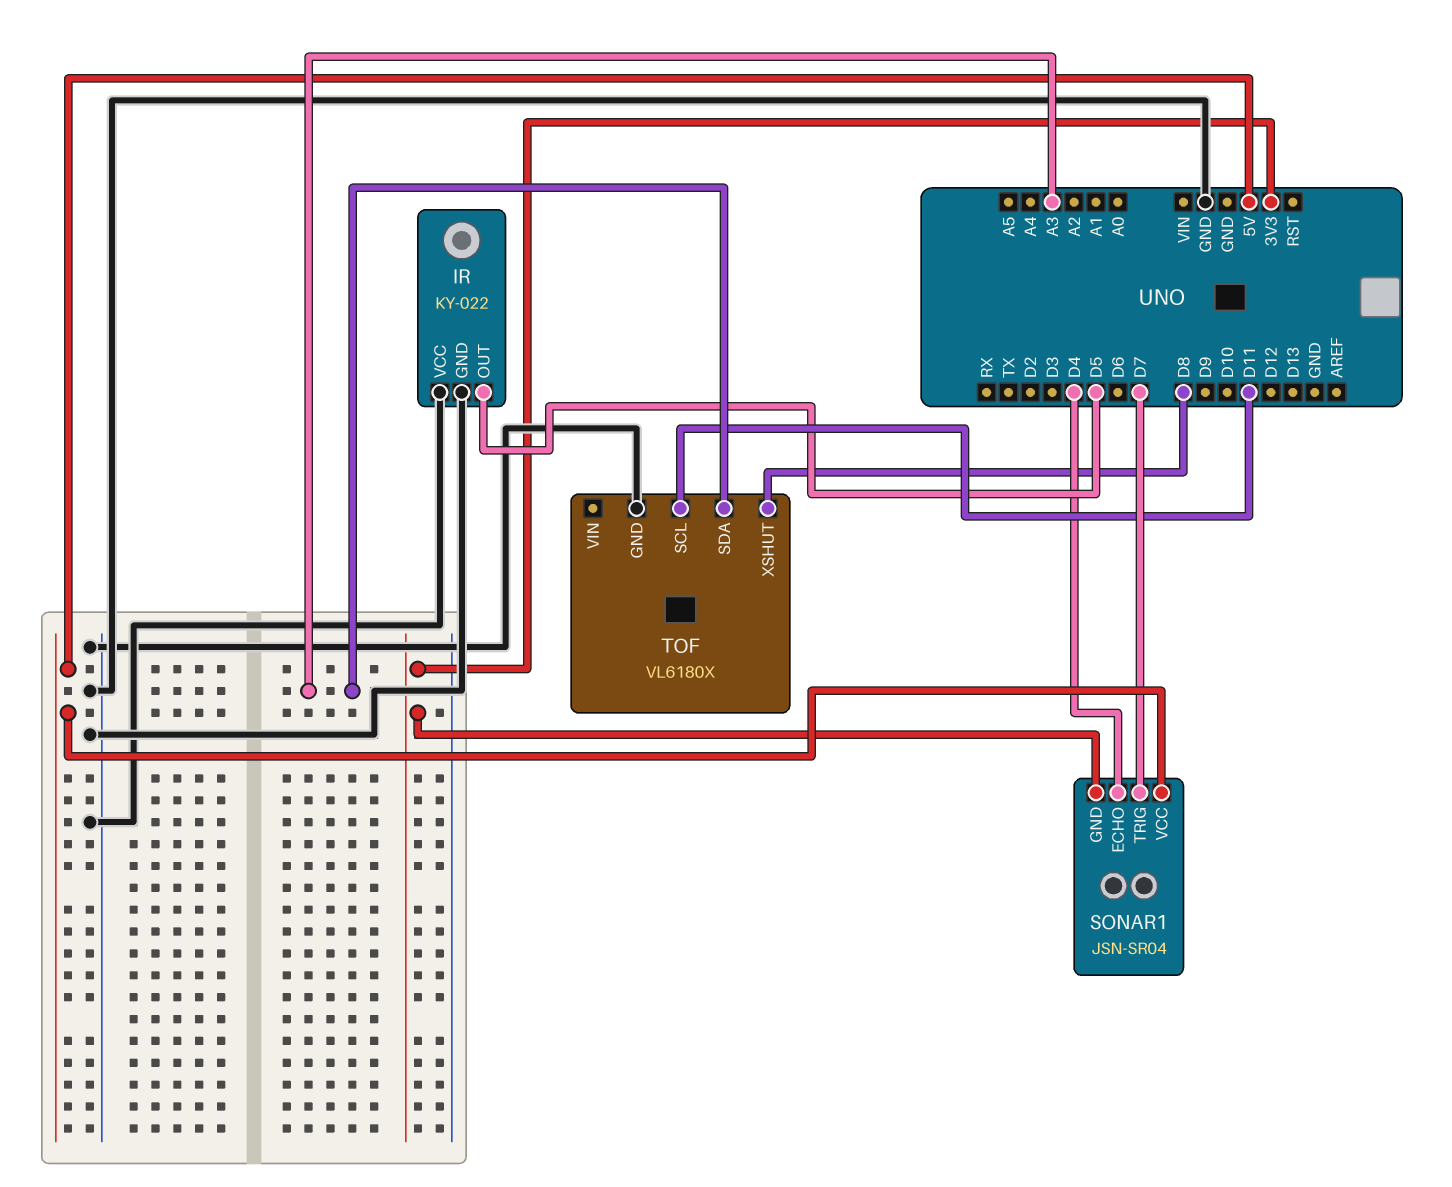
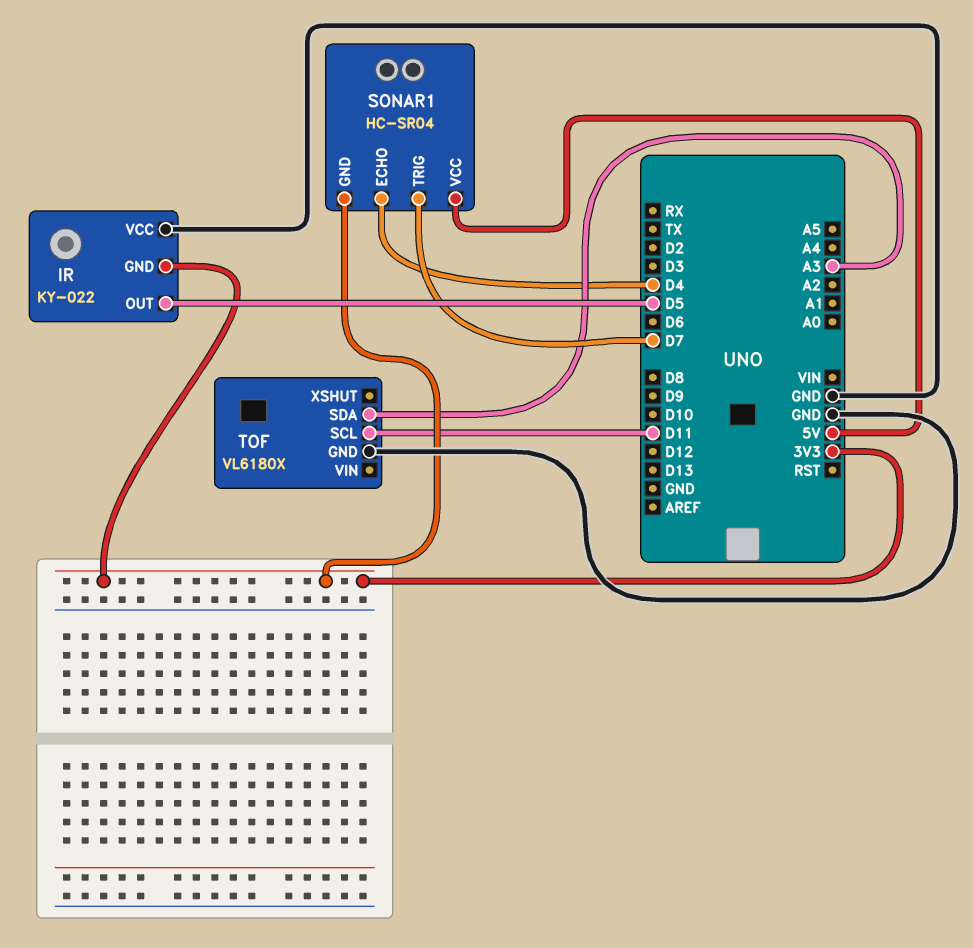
IR pin GND: GND -> 3V3
SONAR1: JSN-SR04 -> HC-SR04
TOF pin XSHUT: D8 -> none

